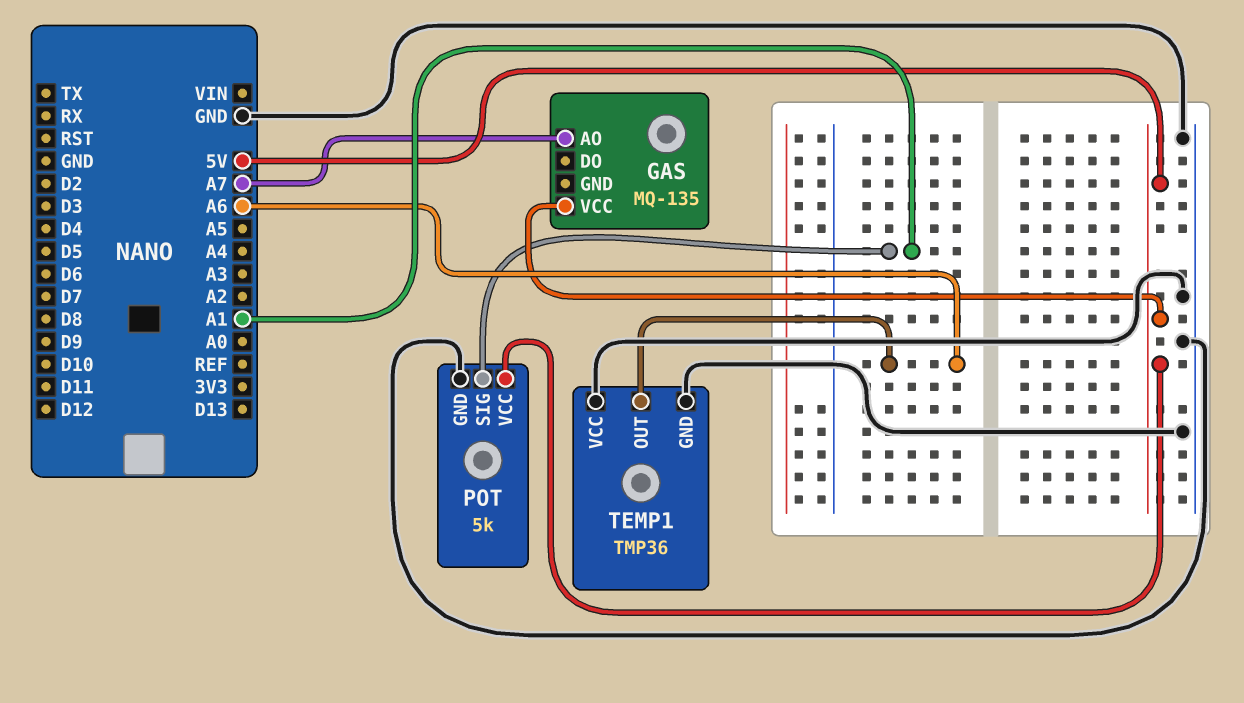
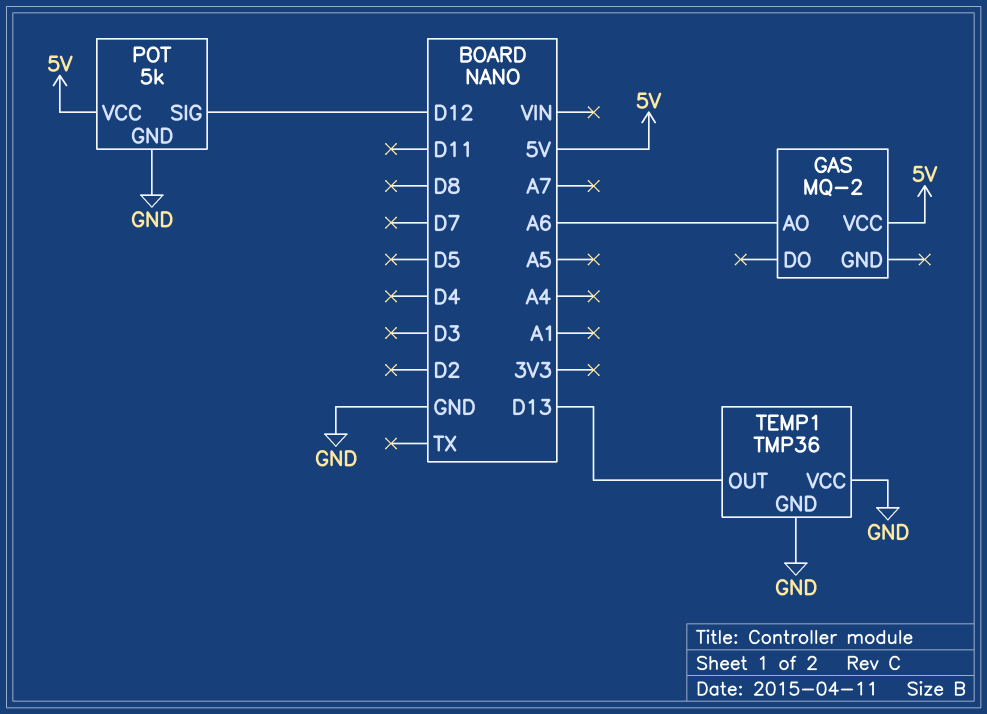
GAS: MQ-135 -> MQ-2
GAS pin AO: A7 -> A6
POT pin SIG: A1 -> D12
TEMP1 pin OUT: A6 -> D13

